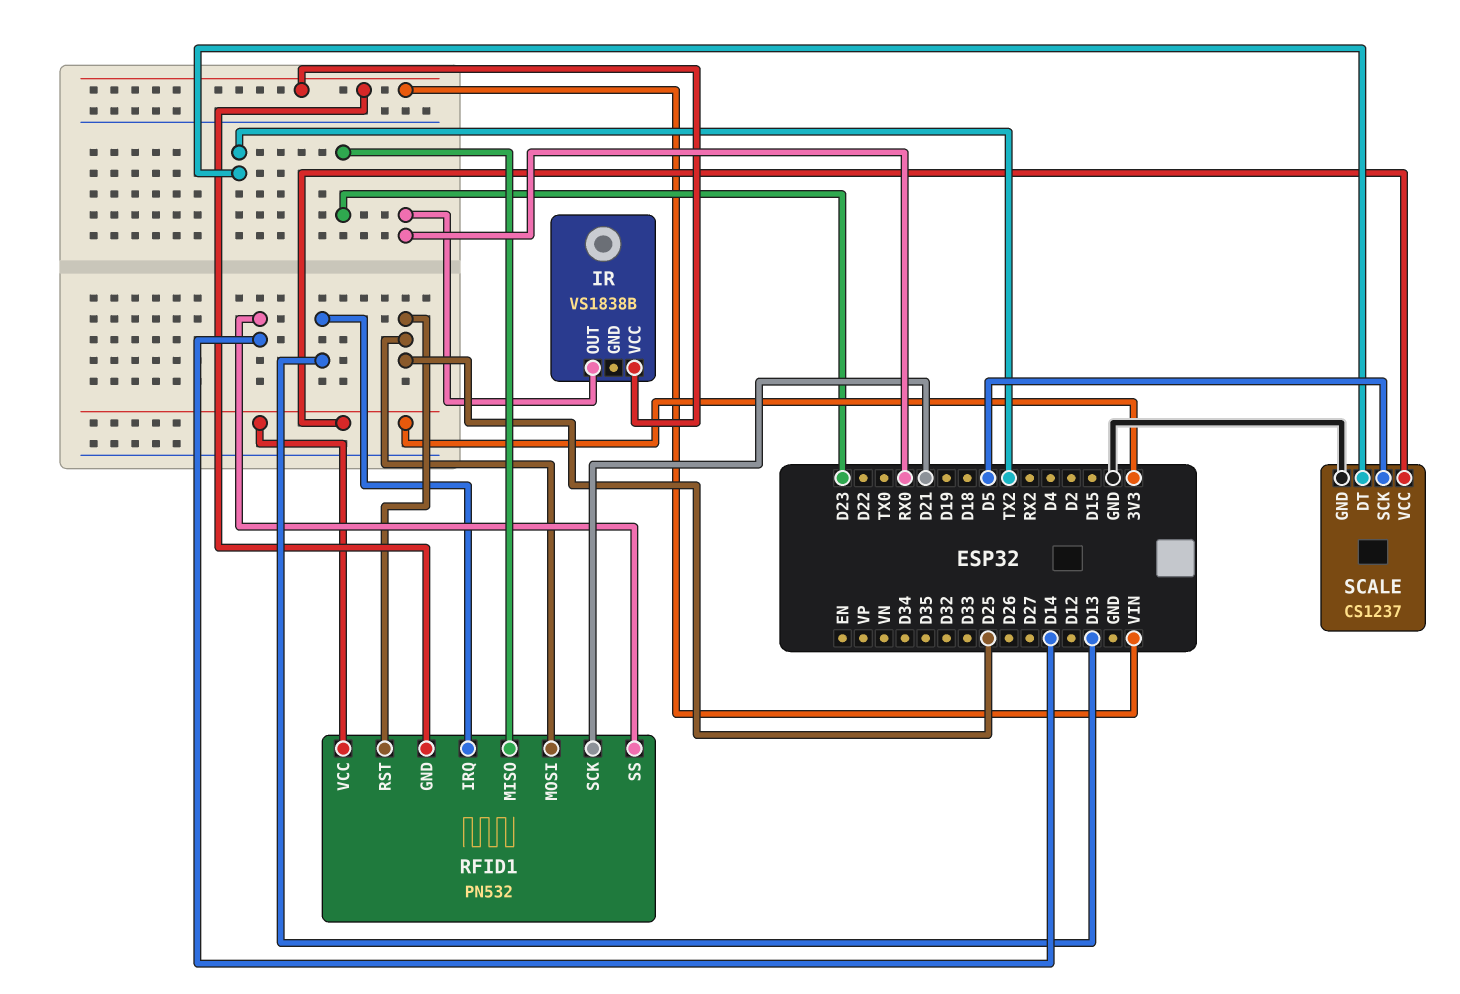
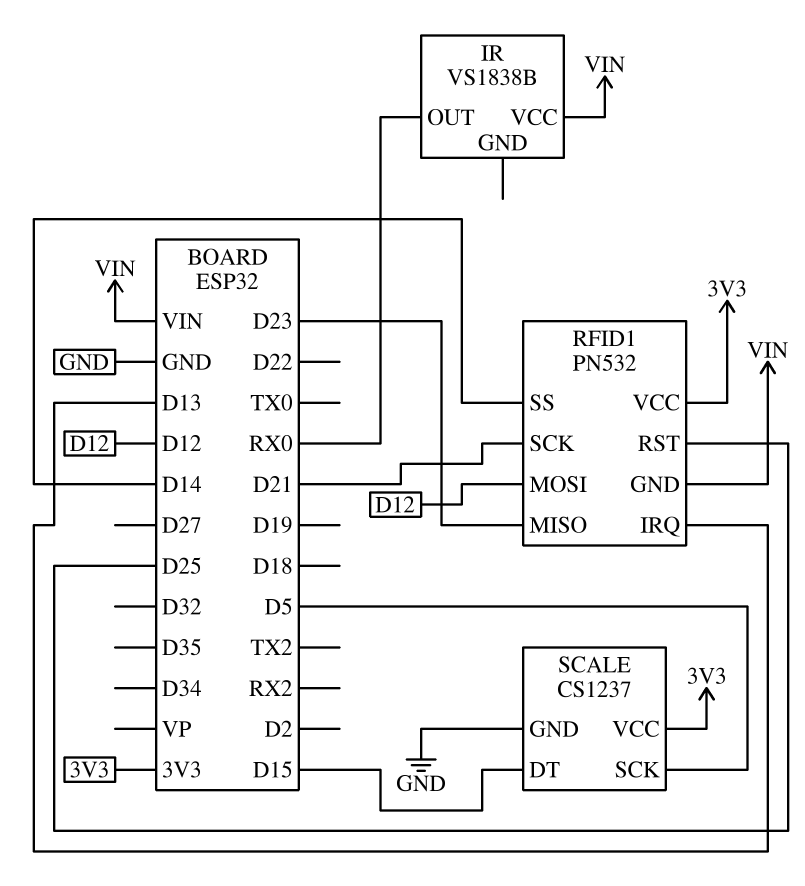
RFID1 pin MOSI: D25 -> D12
SCALE pin DT: TX2 -> D15

